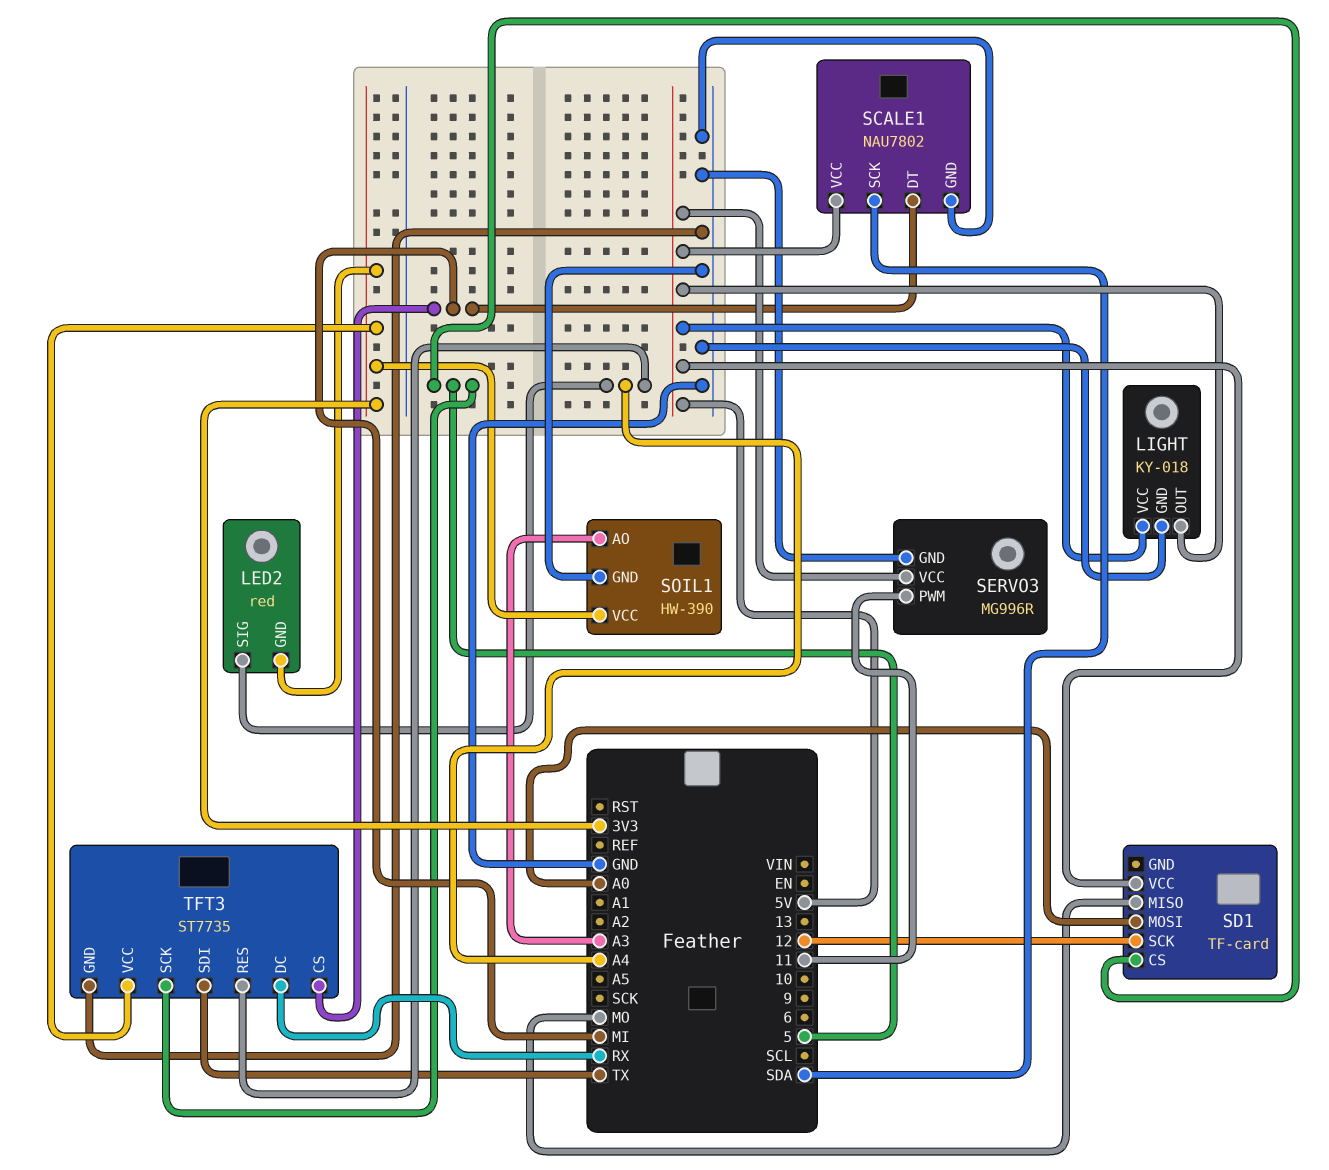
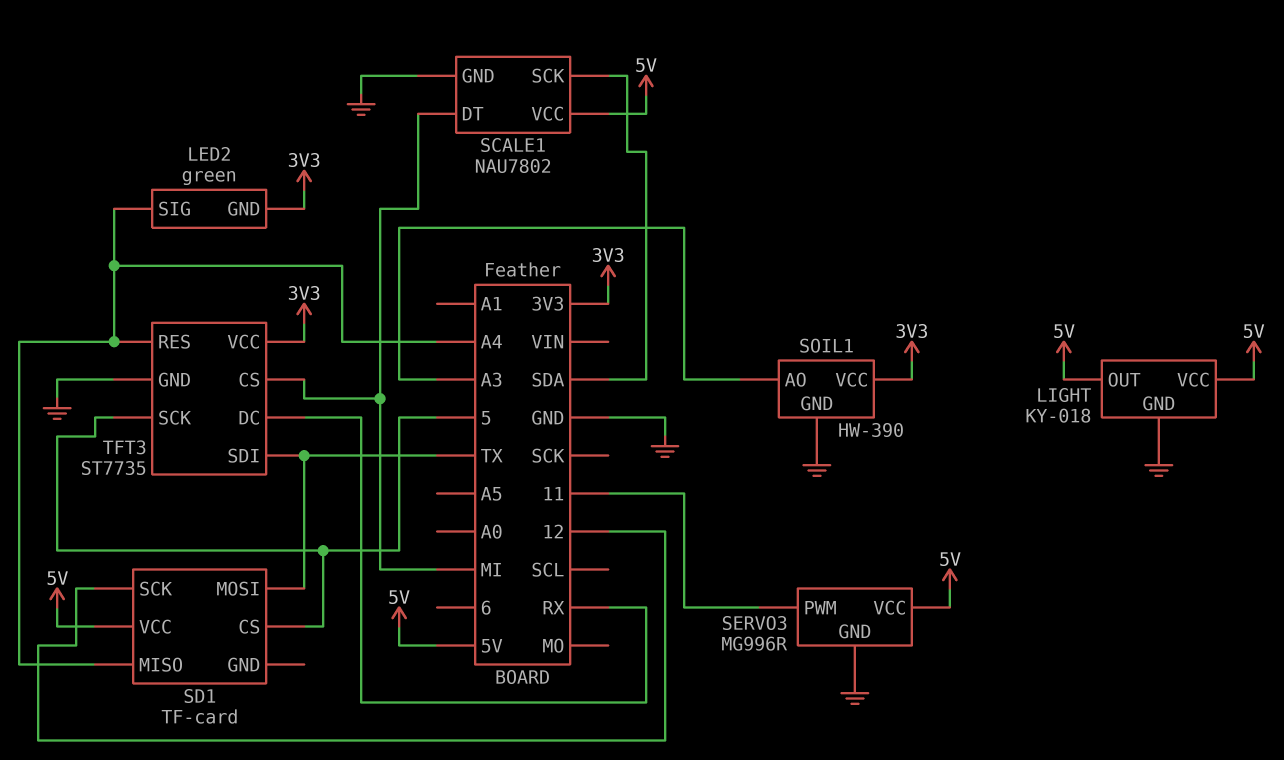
LED2: red -> green
SD1 pin MISO: MO -> A4
SD1 pin MOSI: A0 -> TX

